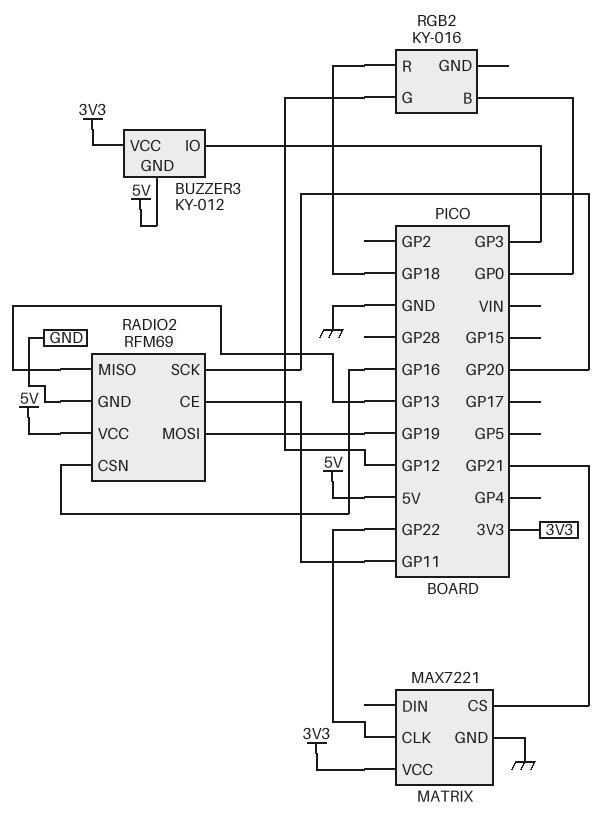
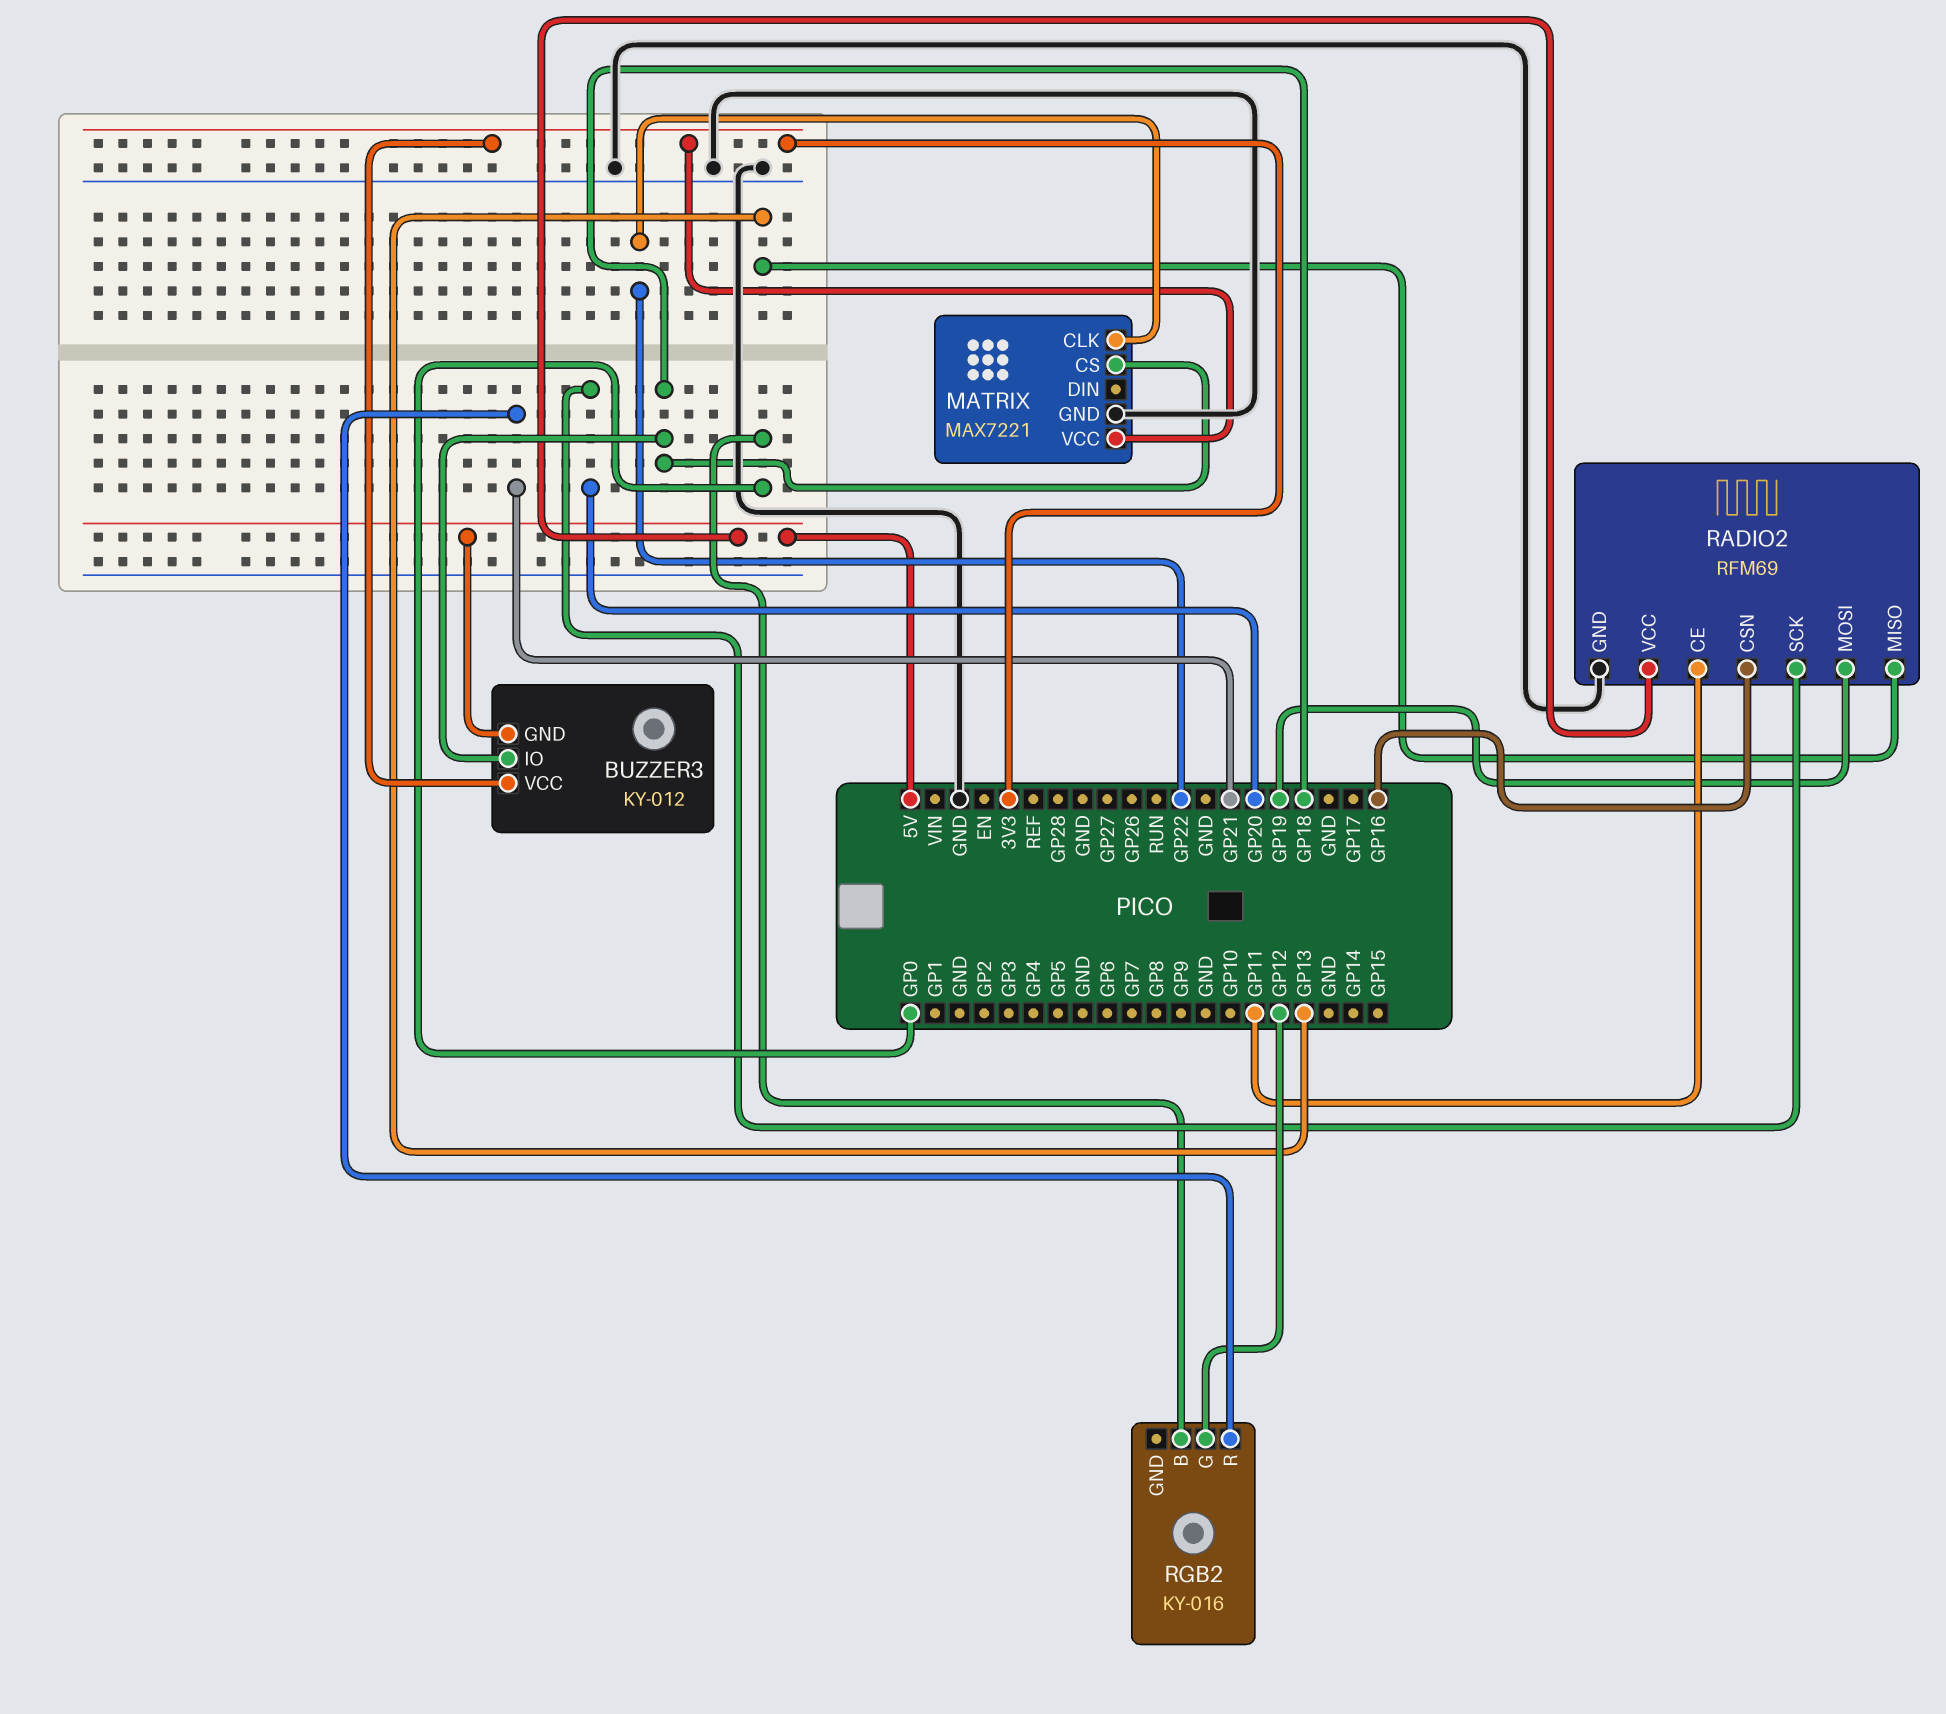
BUZZER3 pin IO: GP3 -> GP18
MATRIX pin CS: GP21 -> GP18
RGB2 pin R: GP18 -> GP21

